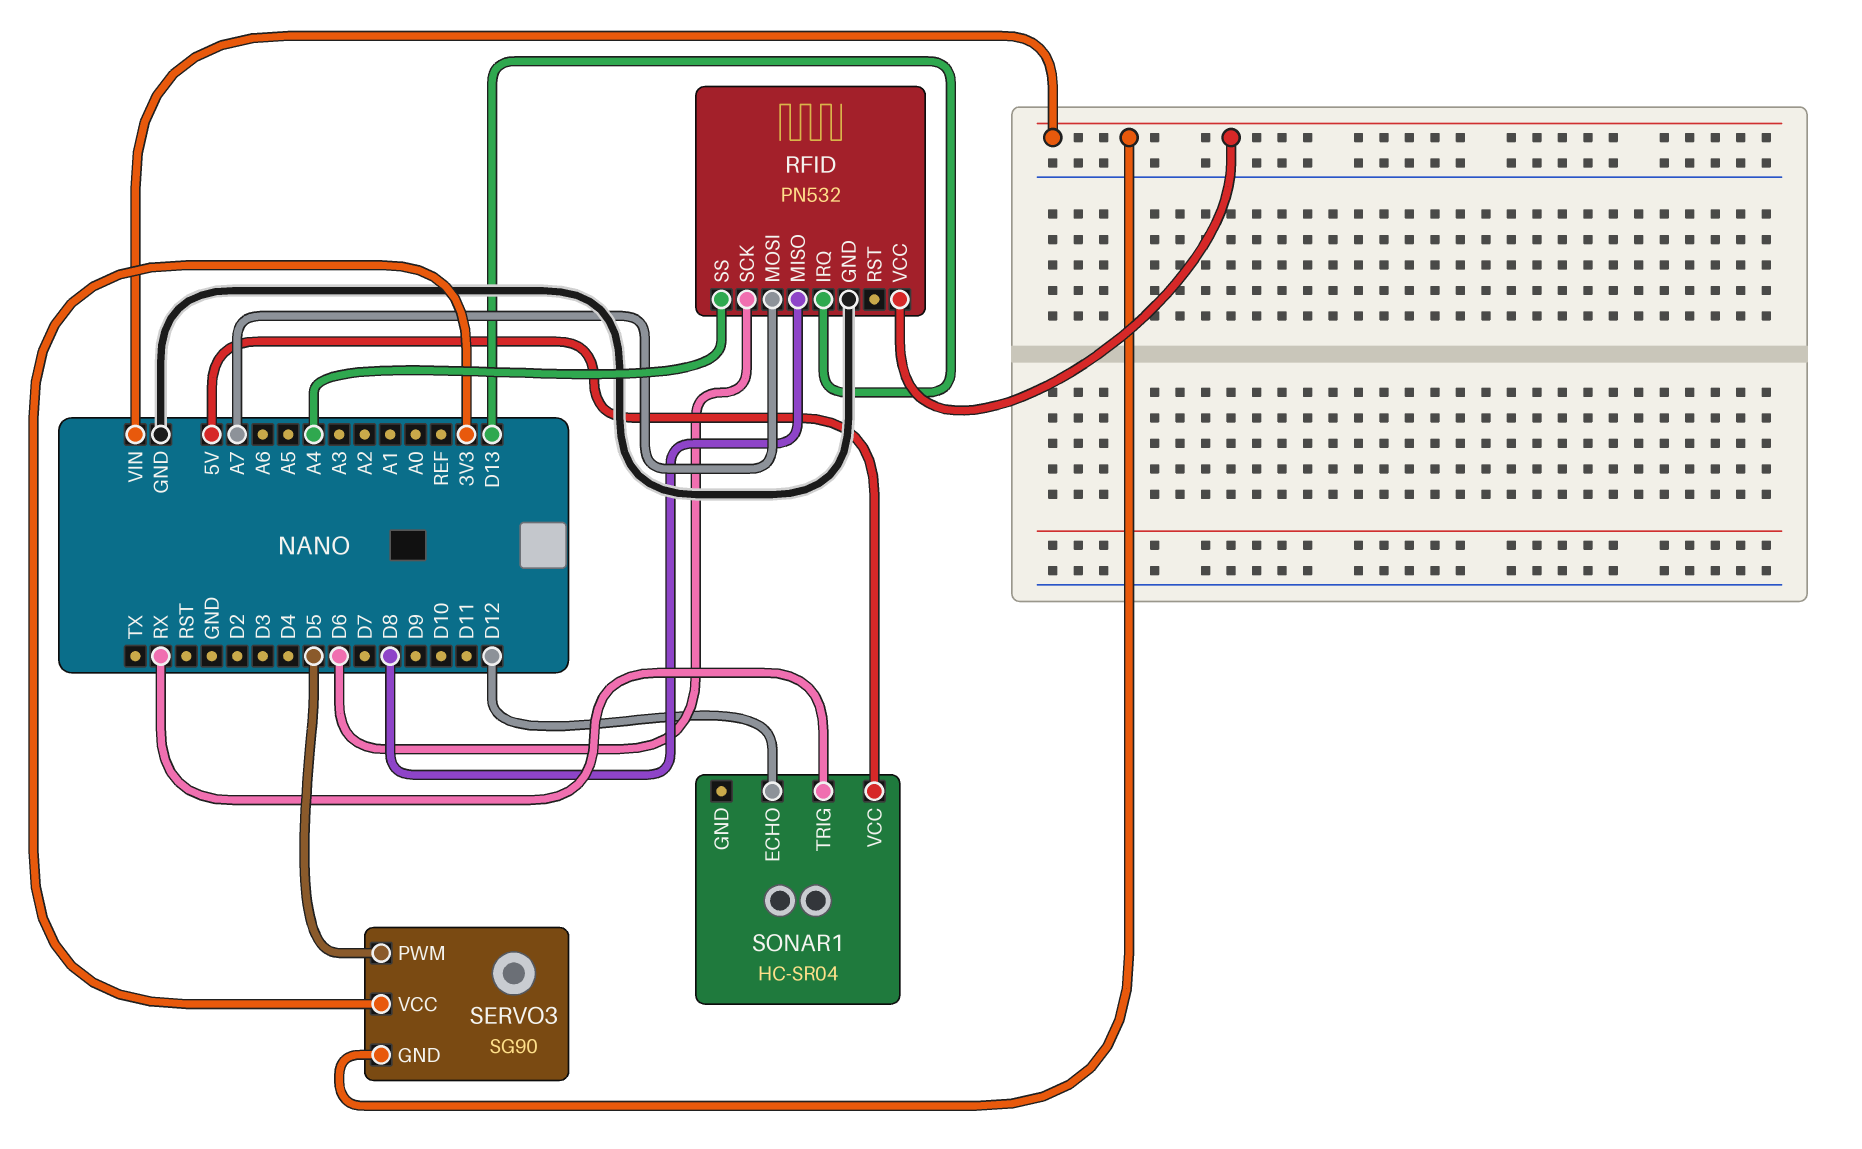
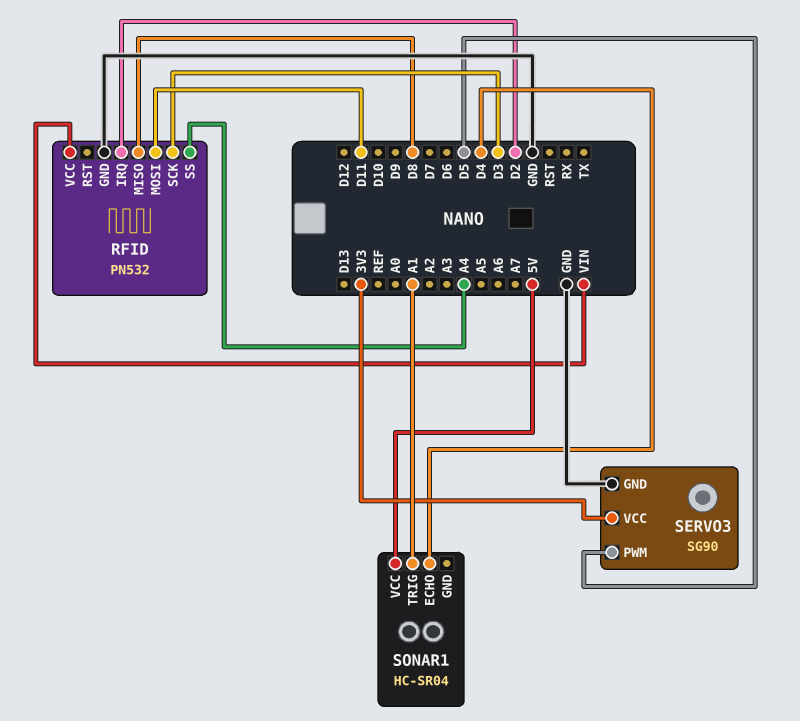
RFID pin IRQ: D13 -> D2
RFID pin MOSI: A7 -> D11
RFID pin SCK: D6 -> D3
SERVO3 pin GND: VIN -> GND
SONAR1 pin ECHO: D12 -> D4
SONAR1 pin TRIG: RX -> A1

